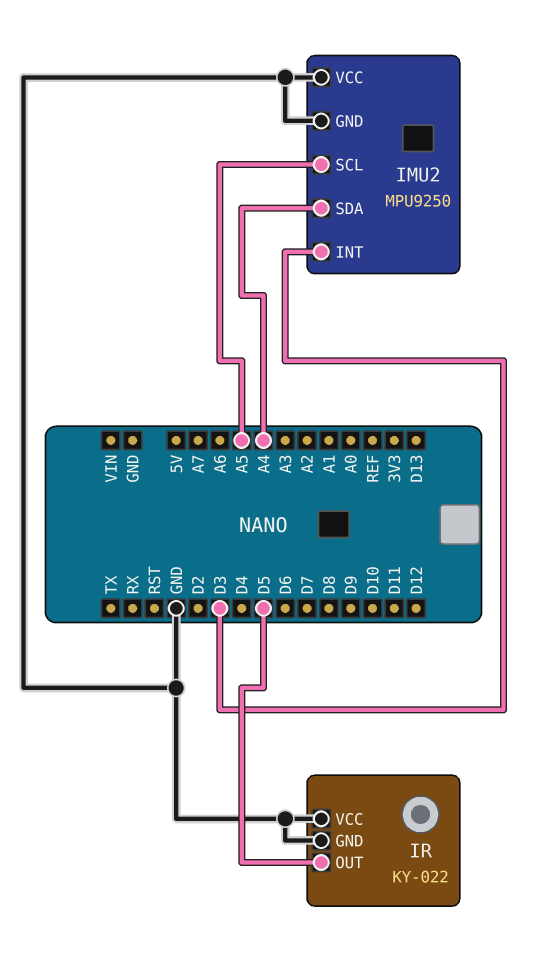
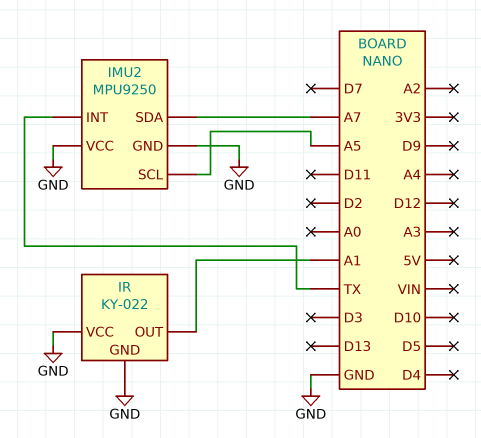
IMU2 pin INT: D3 -> TX
IMU2 pin SDA: A4 -> A7
IR pin OUT: D5 -> A1

